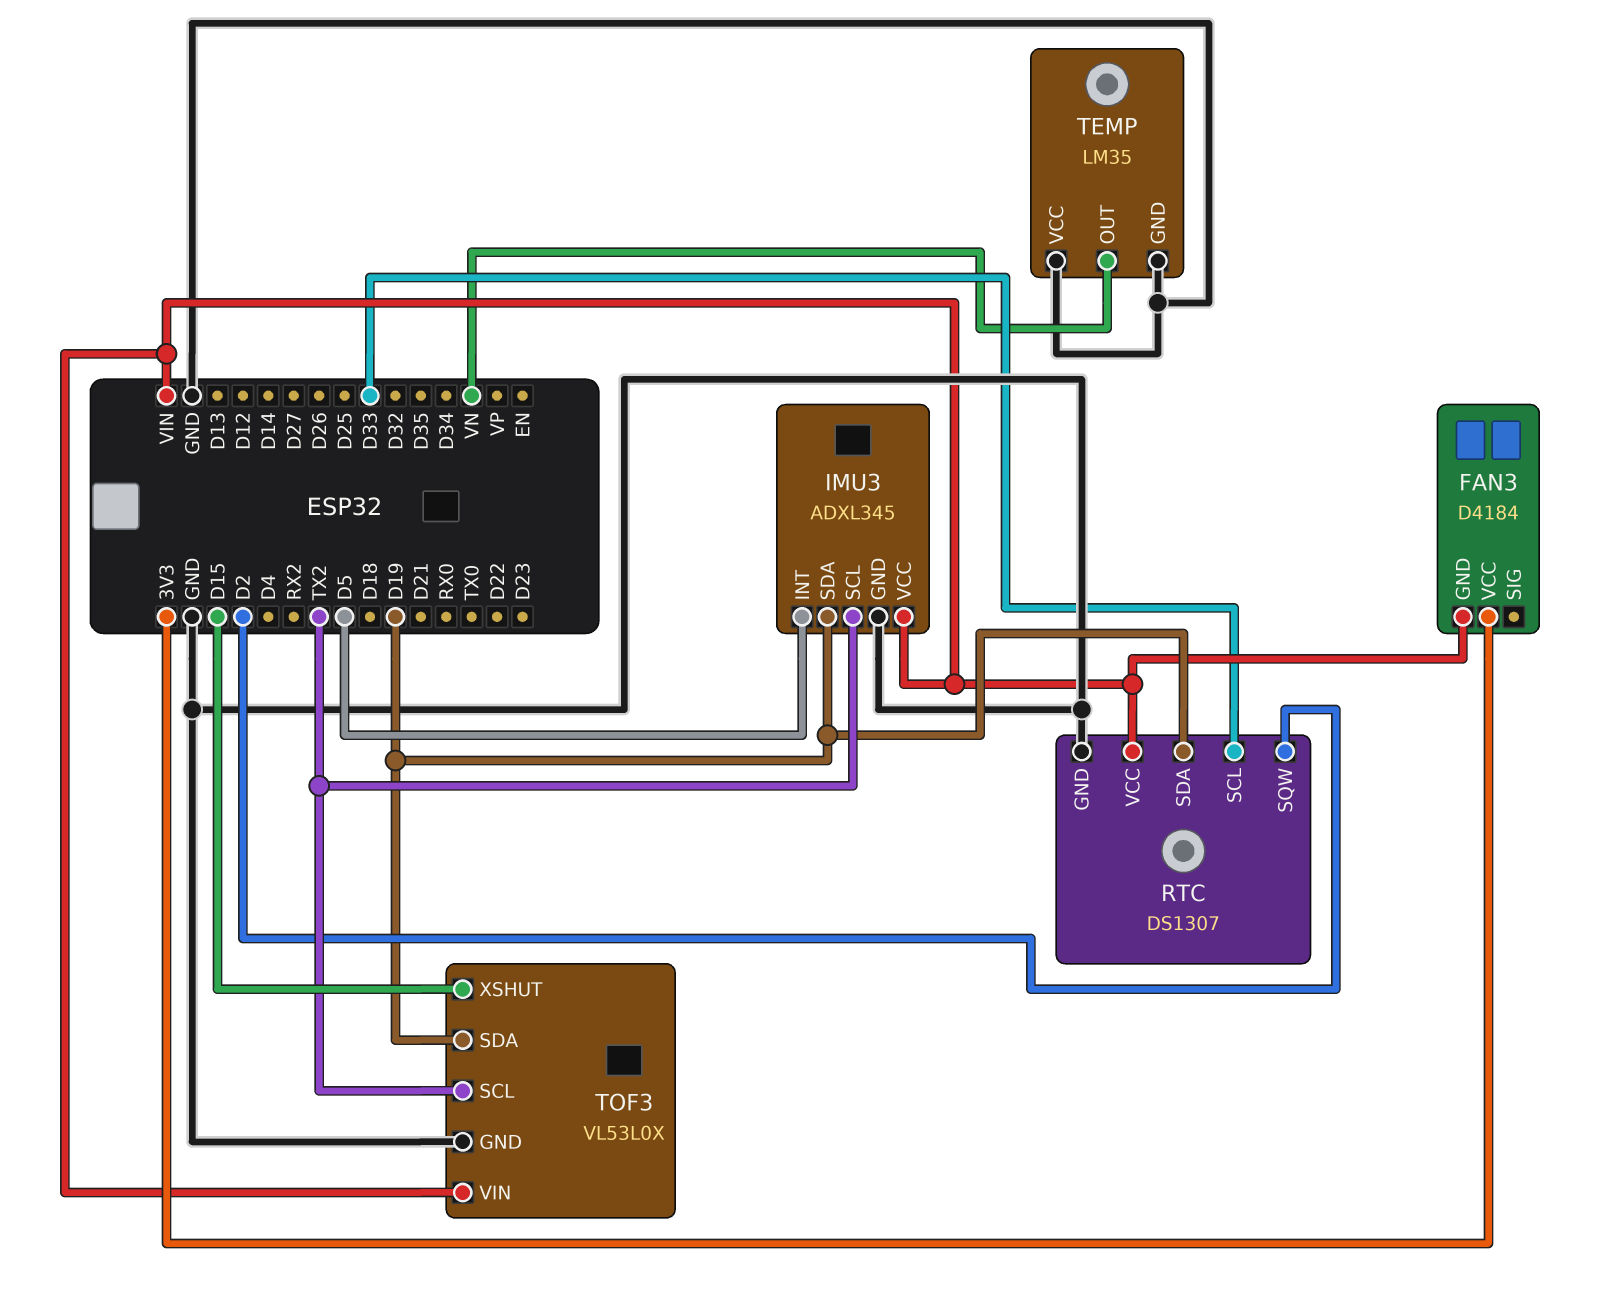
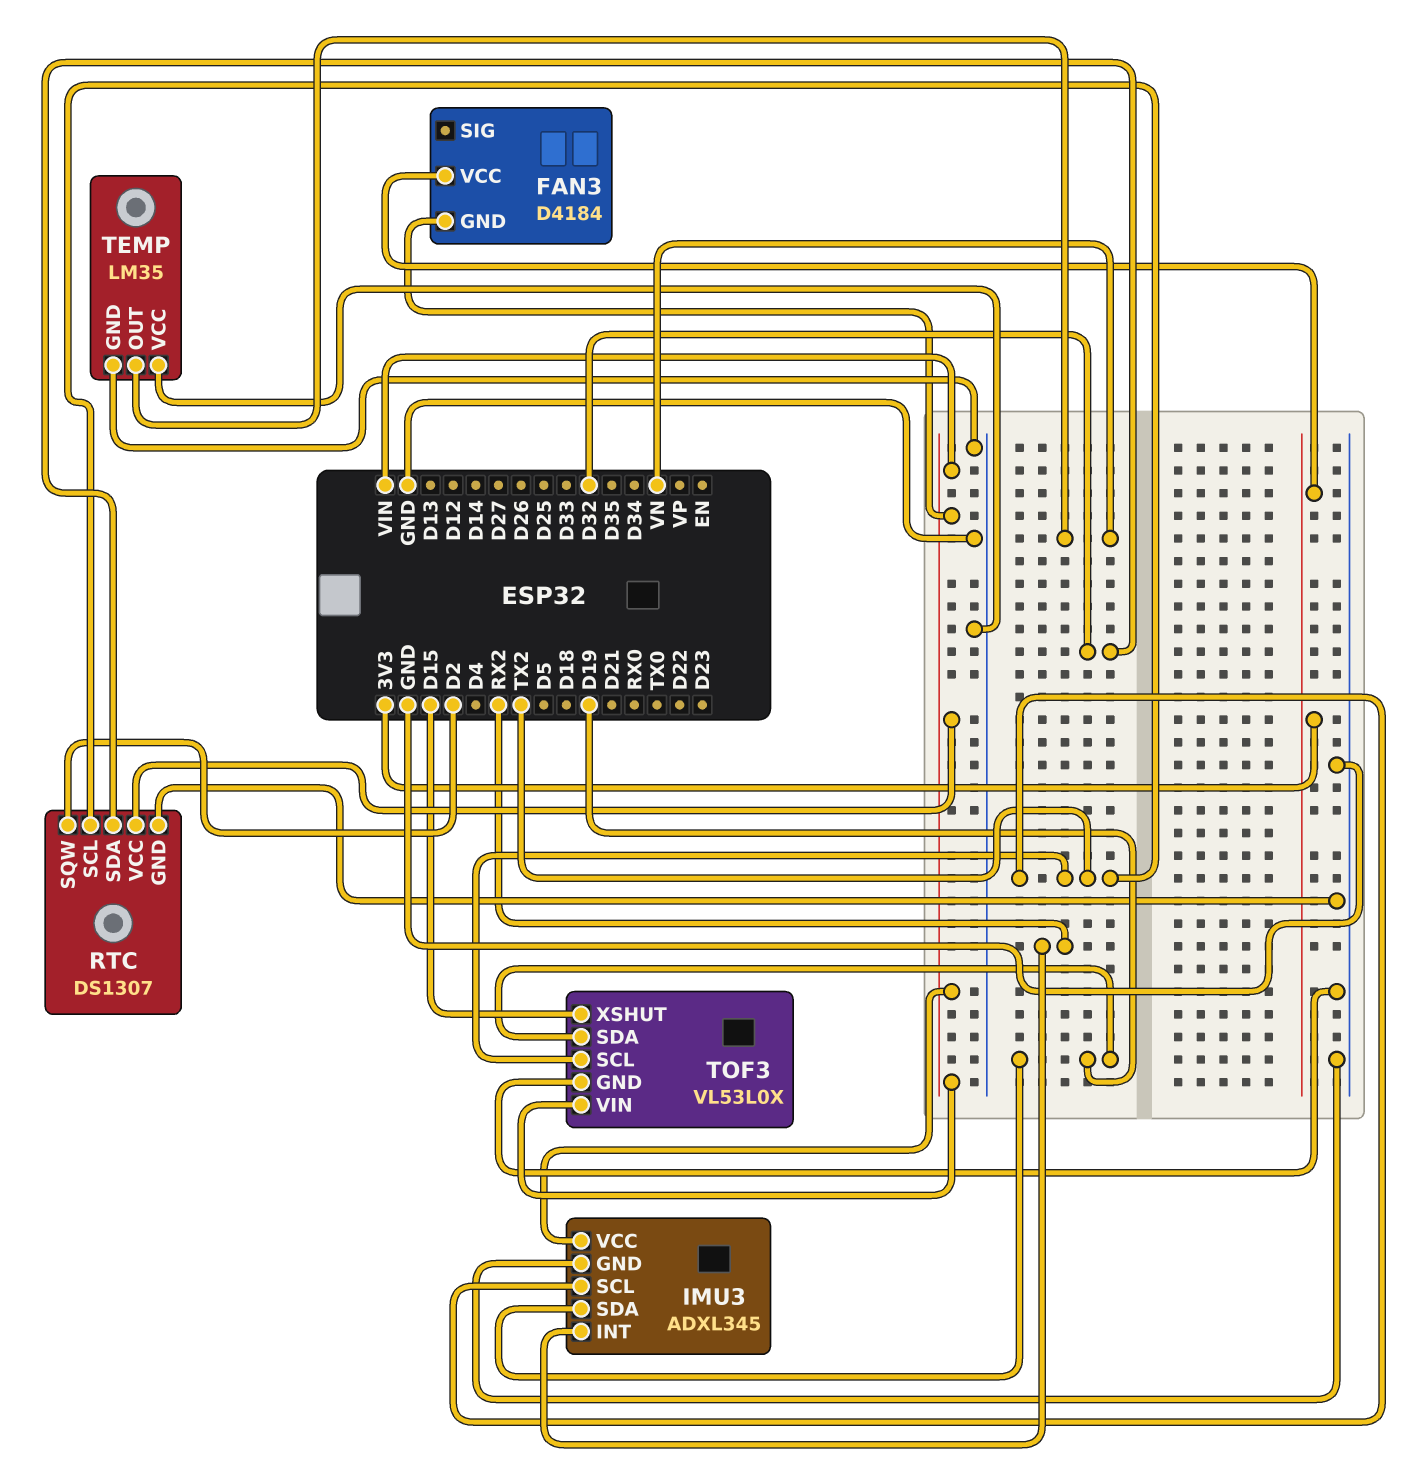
IMU3 pin INT: D5 -> RX2
RTC pin SCL: D33 -> TX2
RTC pin SDA: D19 -> D32

